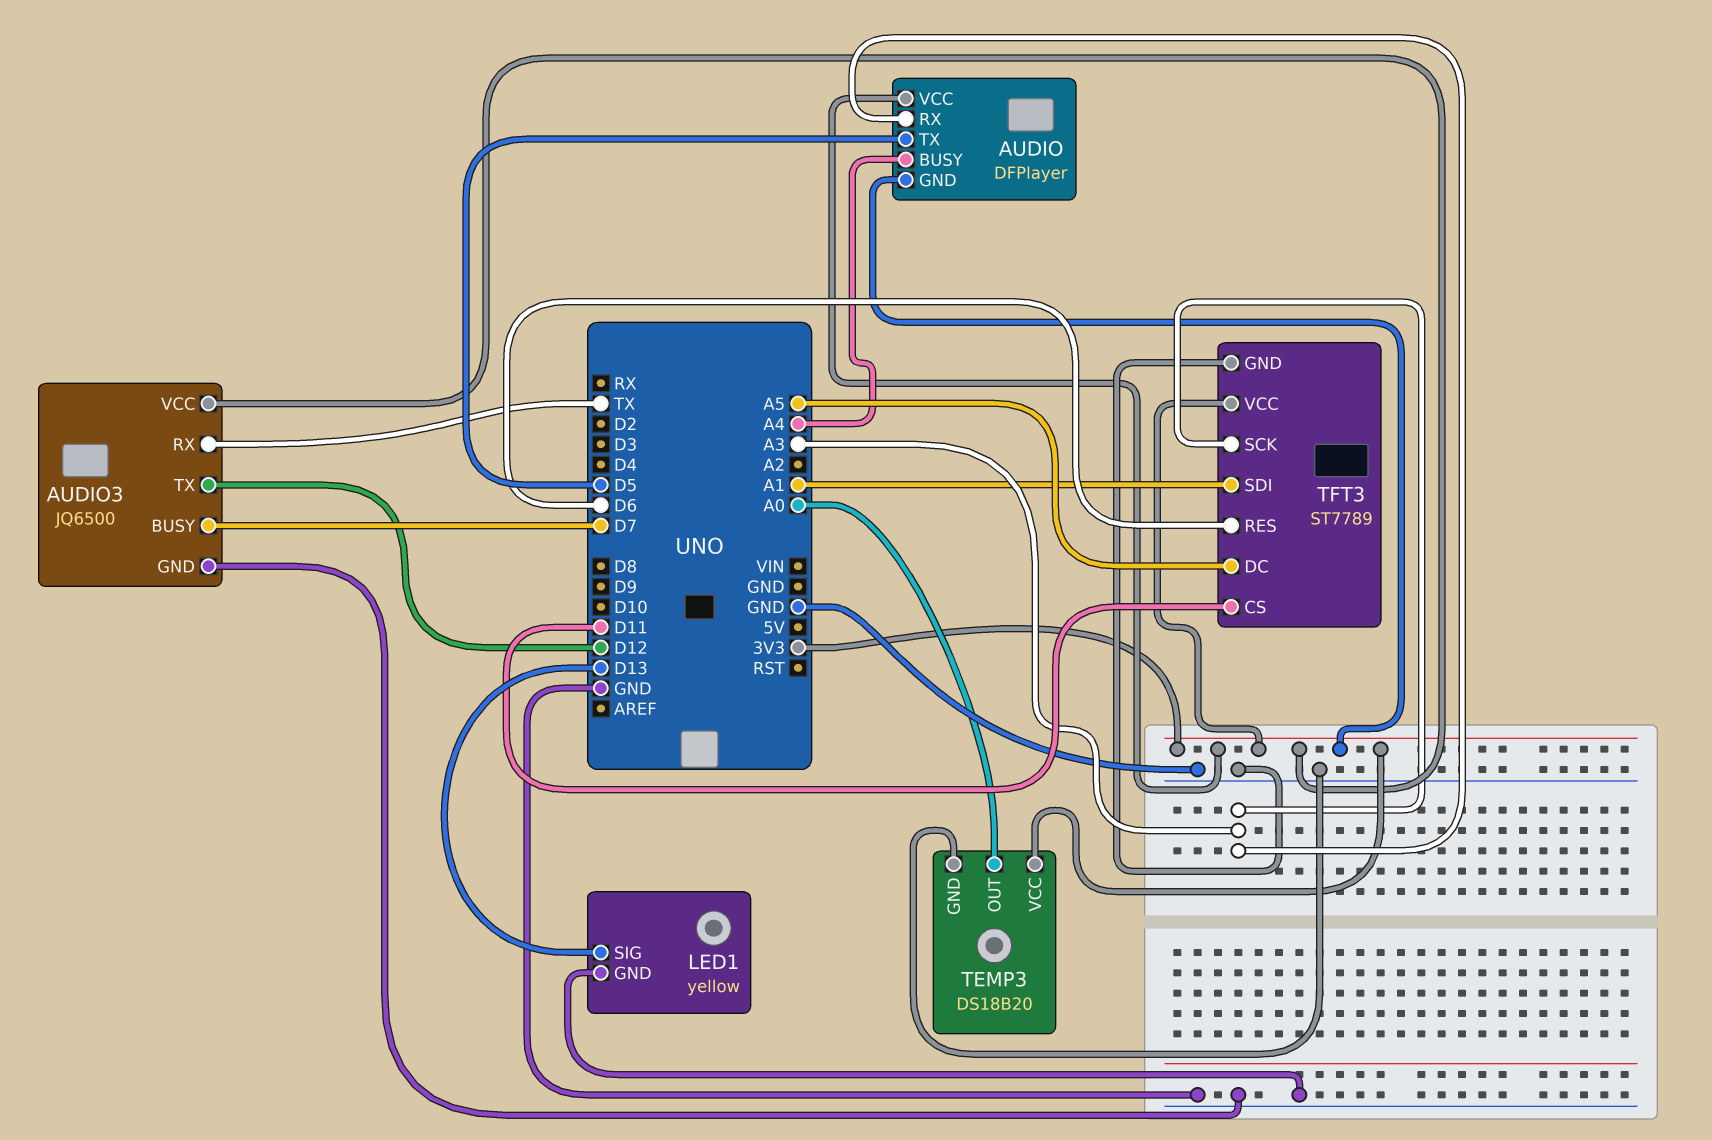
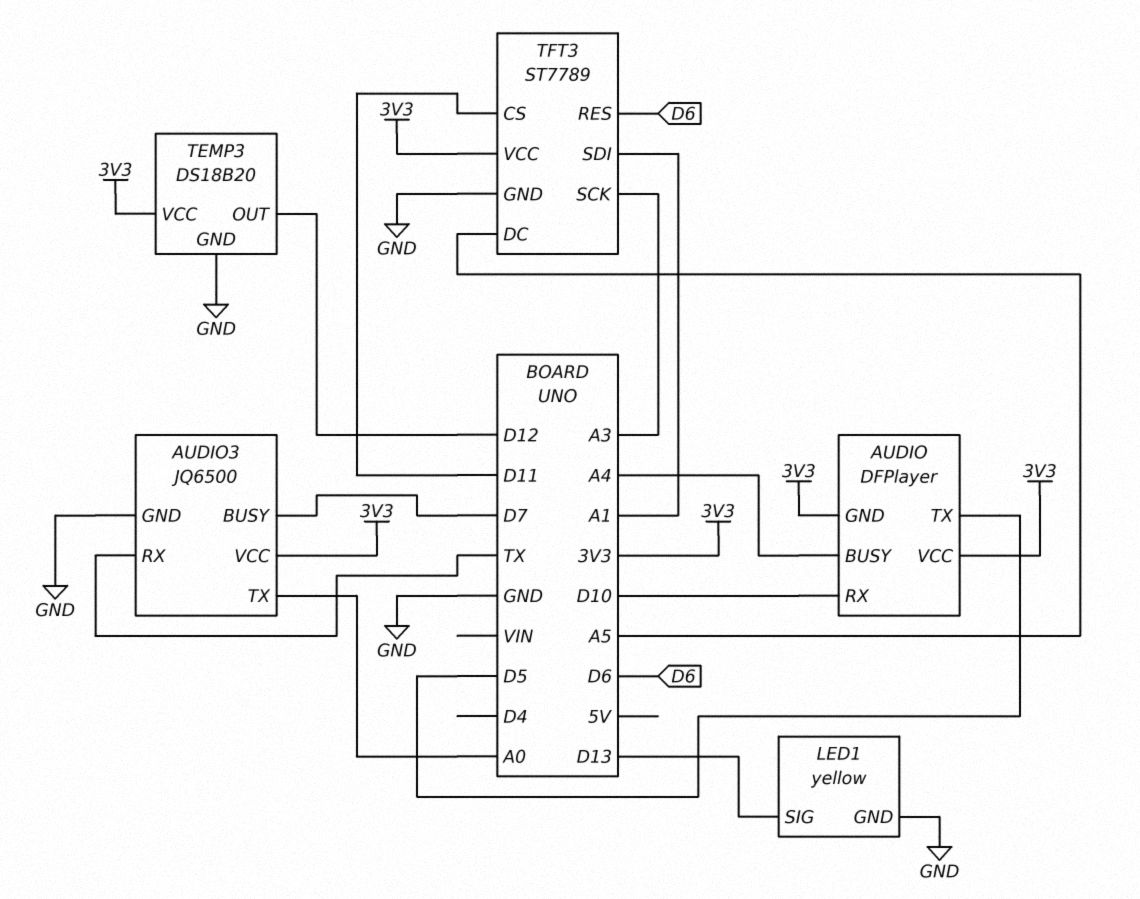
AUDIO pin RX: A3 -> D10
AUDIO3 pin TX: D12 -> A0
TEMP3 pin OUT: A0 -> D12

